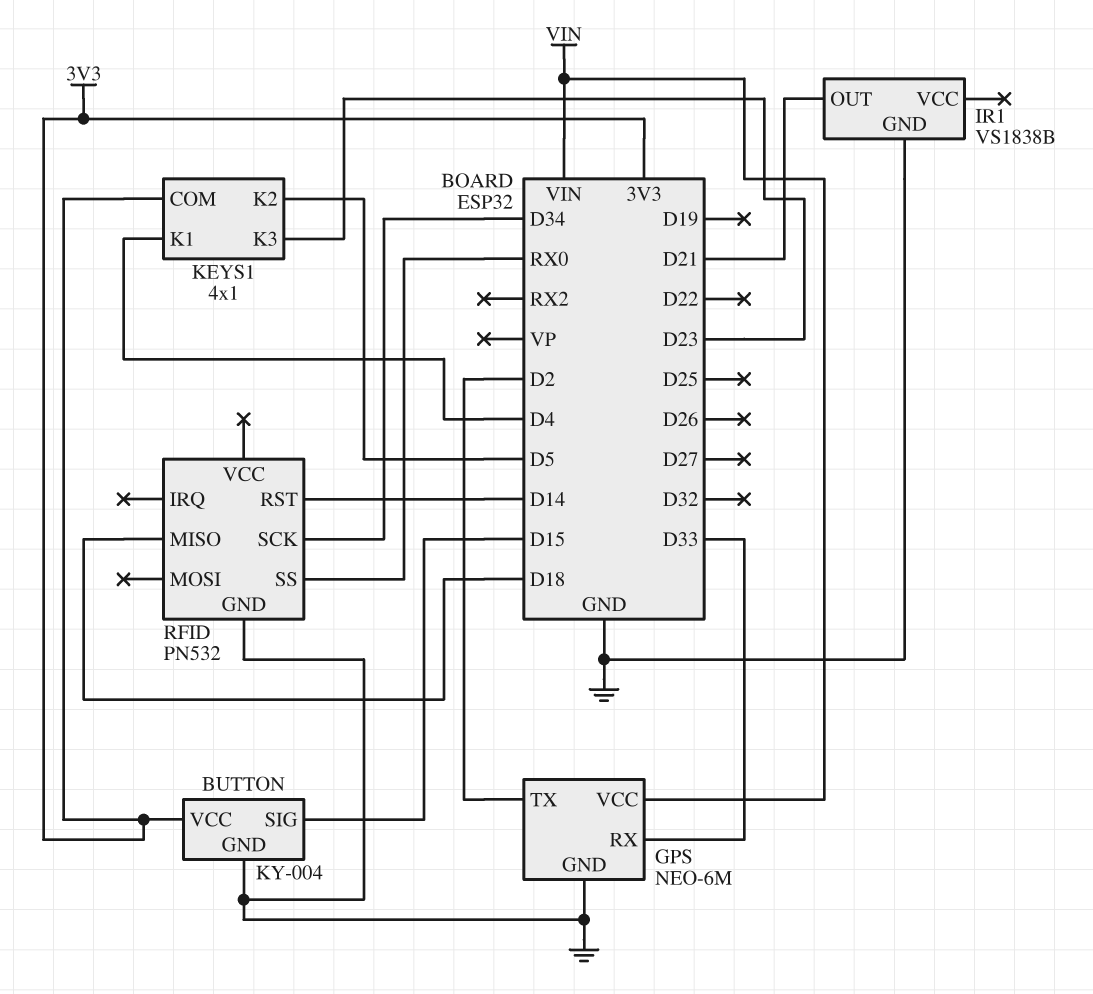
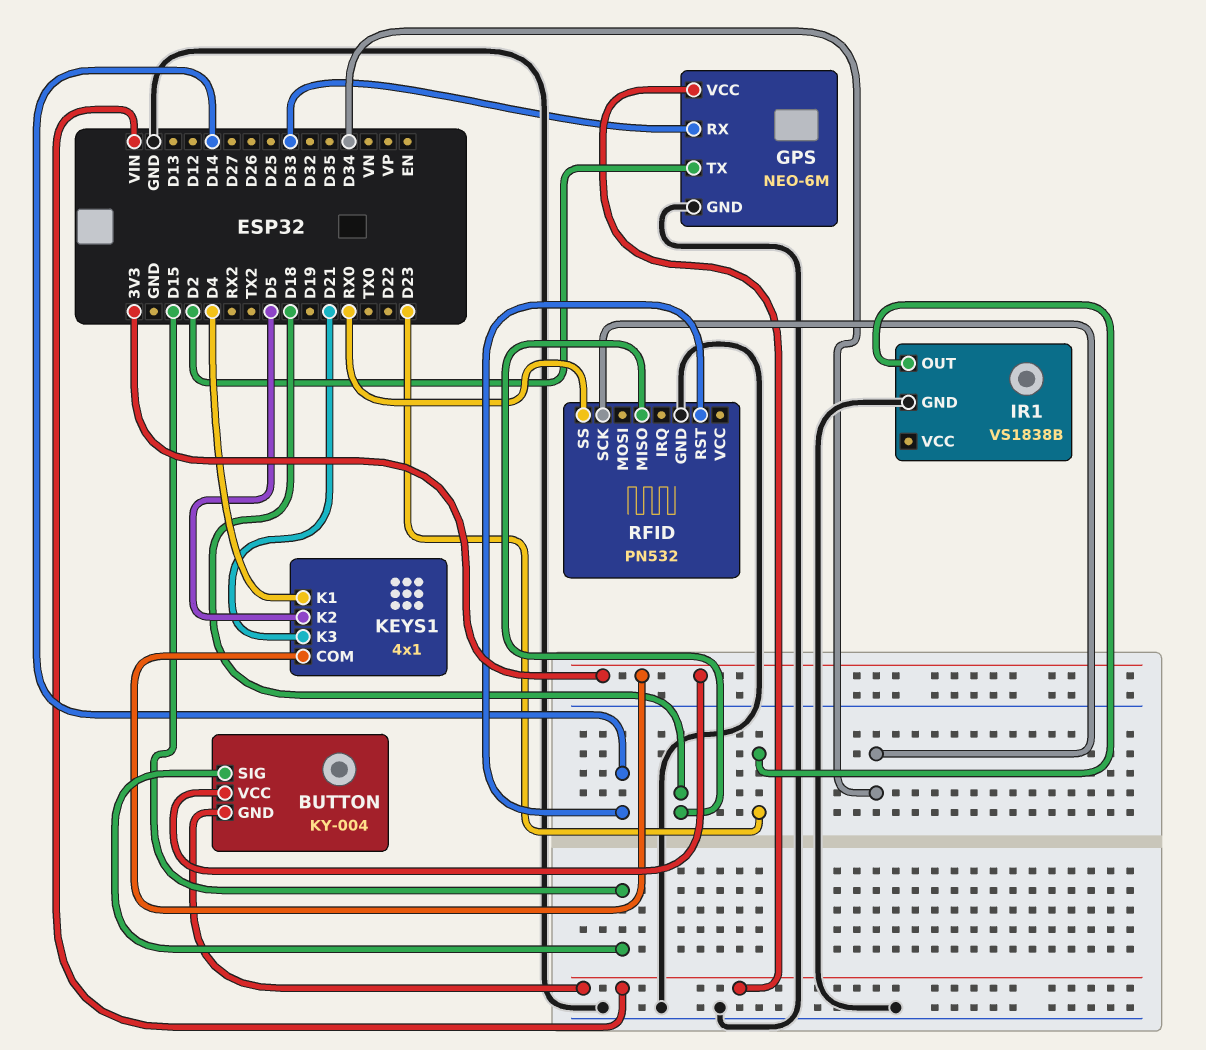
BUTTON pin GND: GND -> VIN
IR1 pin OUT: D21 -> D23
KEYS1 pin K3: D23 -> D21

